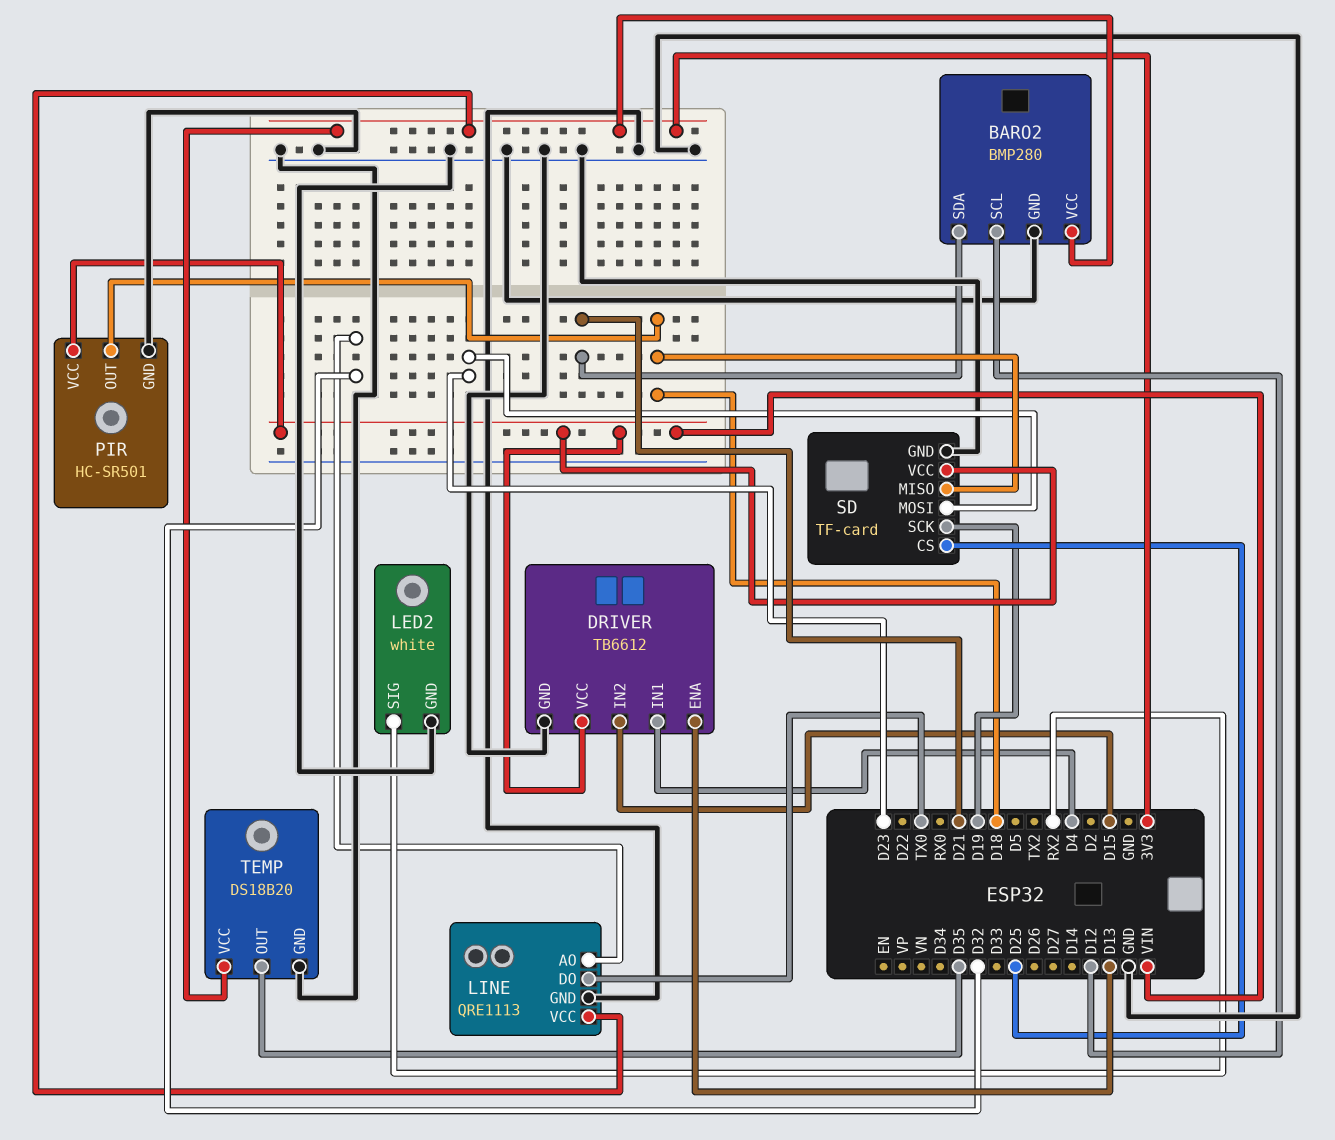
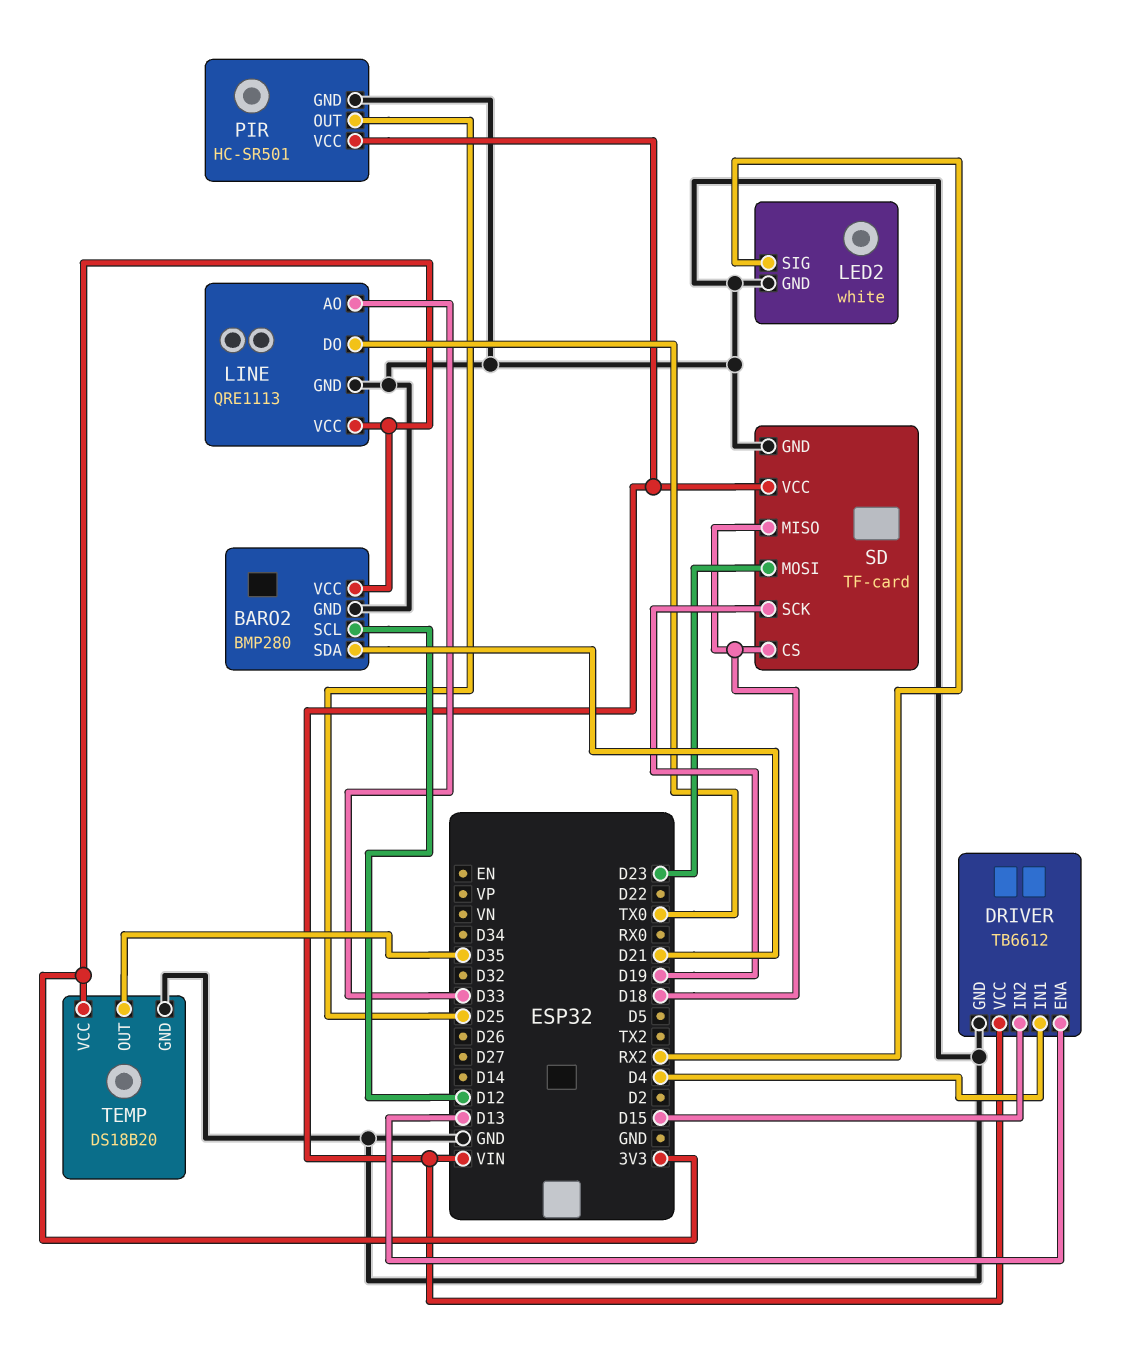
LINE pin AO: D32 -> D33
PIR pin OUT: D18 -> D25
SD pin CS: D25 -> D18

